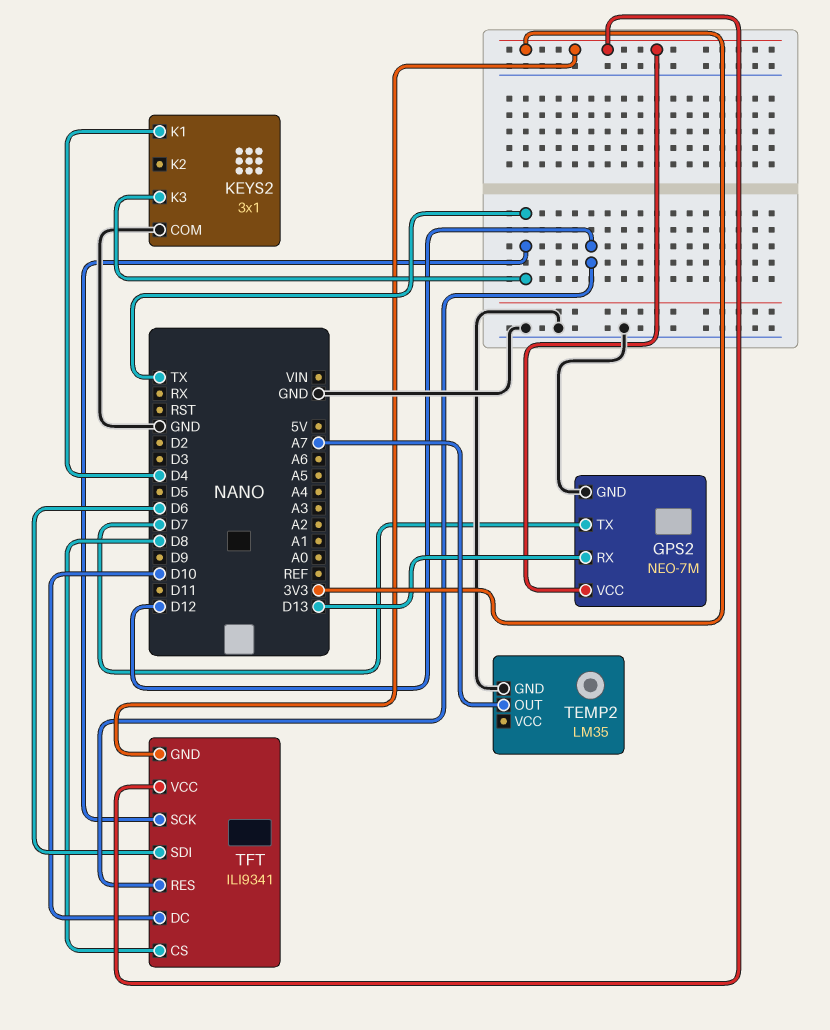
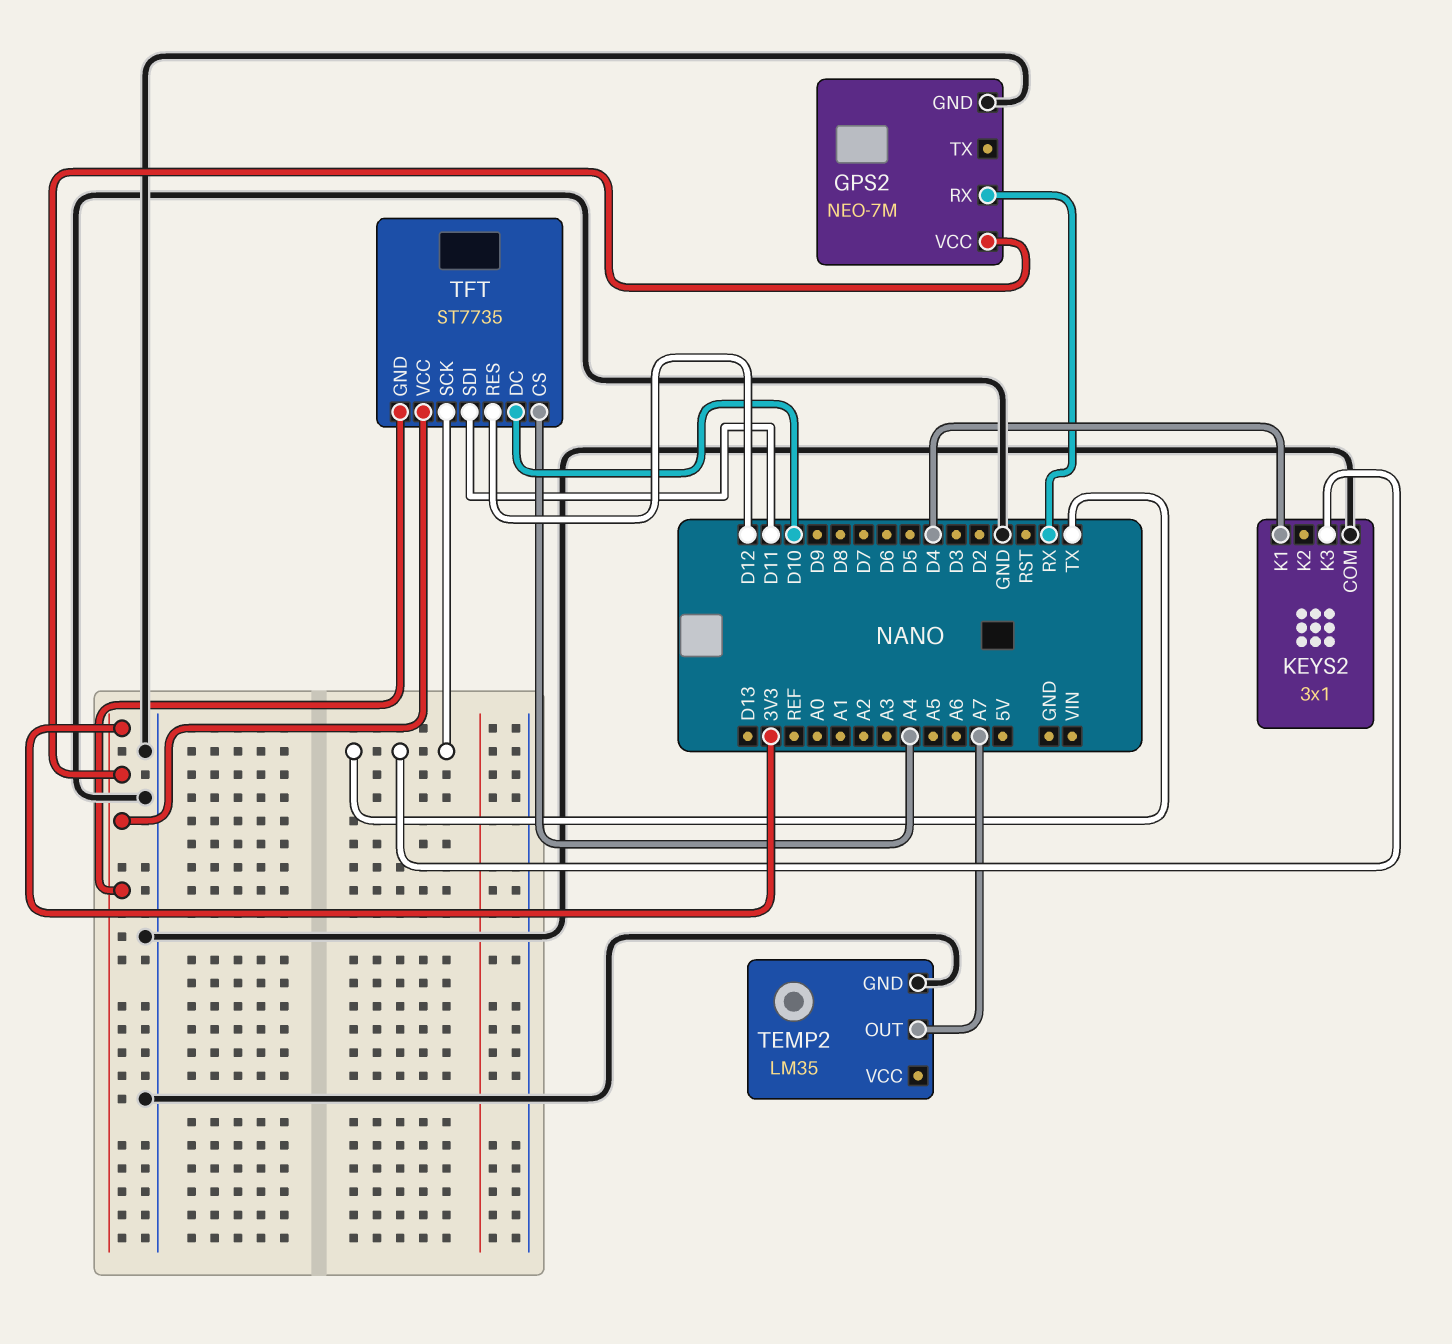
GPS2 pin RX: D13 -> RX
GPS2 pin TX: D7 -> none
TFT: ILI9341 -> ST7735
TFT pin CS: D8 -> A4
TFT pin SDI: D6 -> D11

